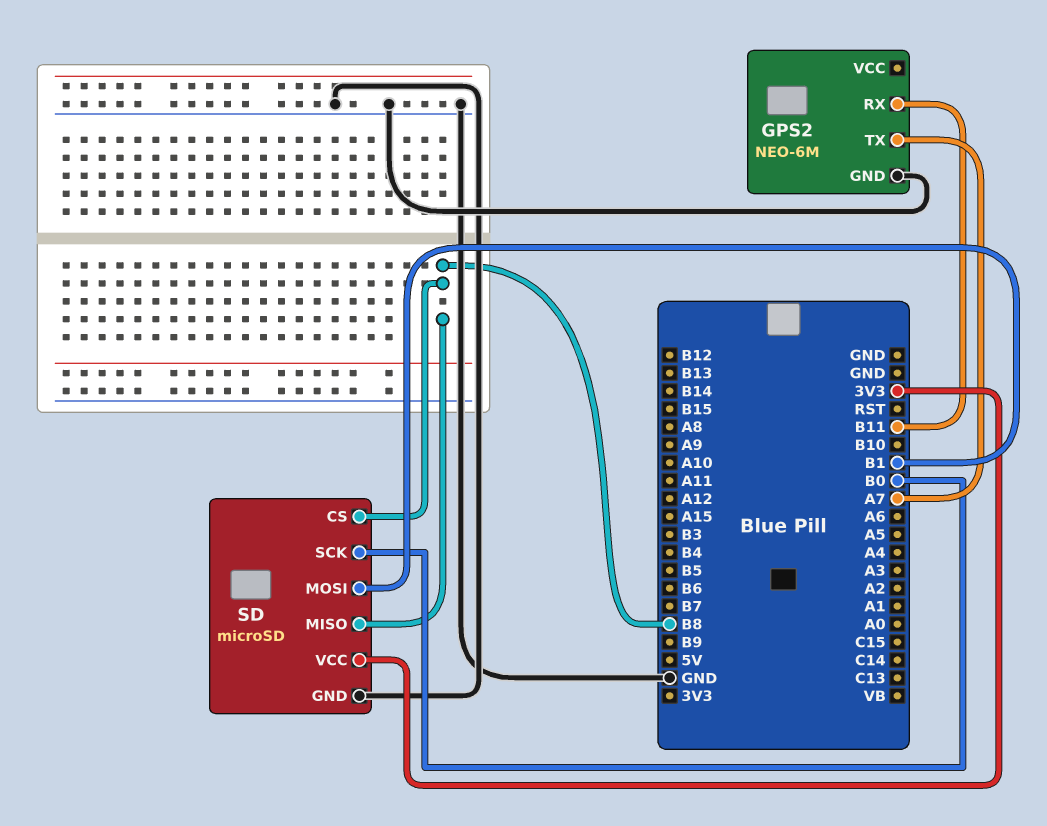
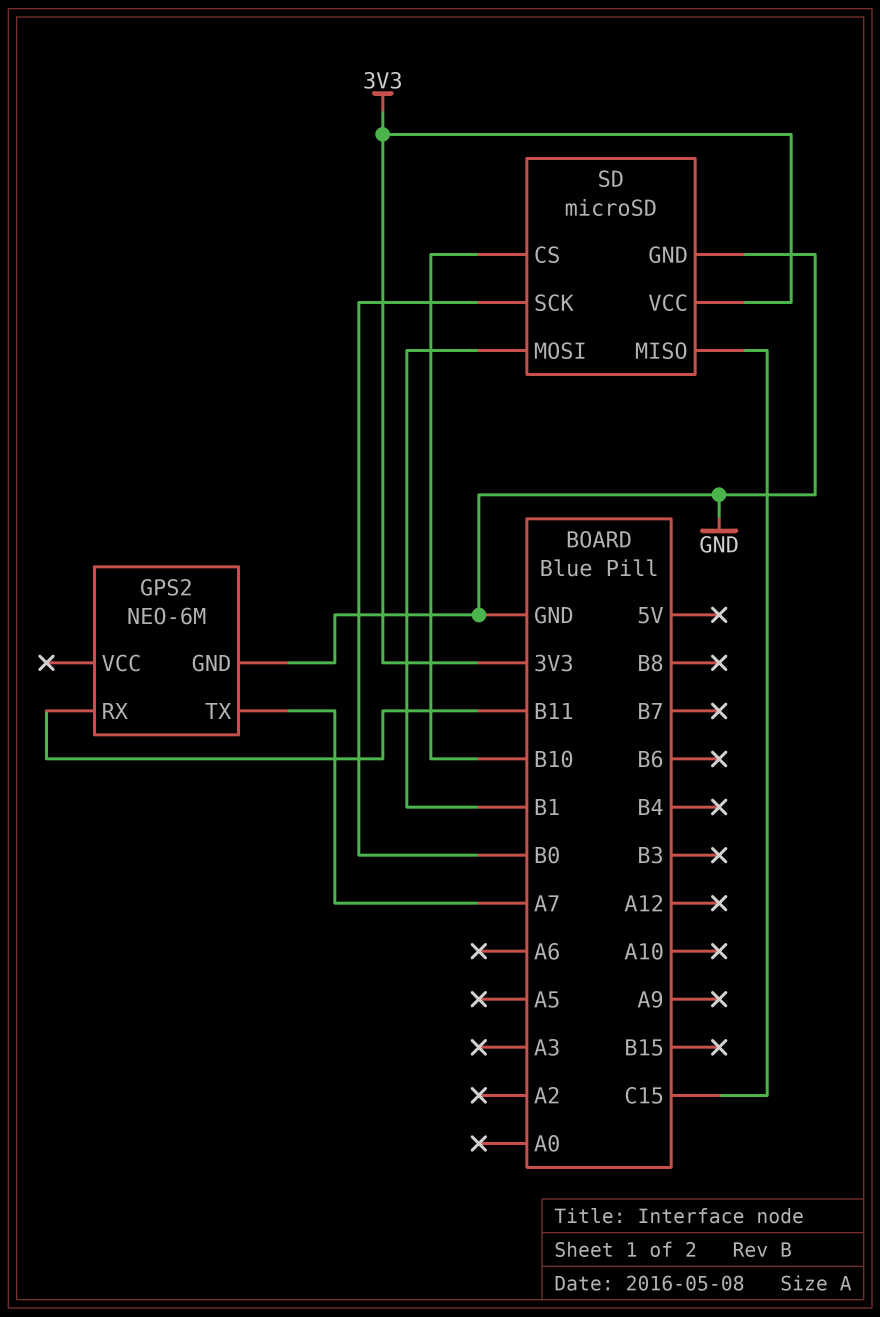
SD pin CS: B8 -> B10
SD pin MISO: B8 -> C15

